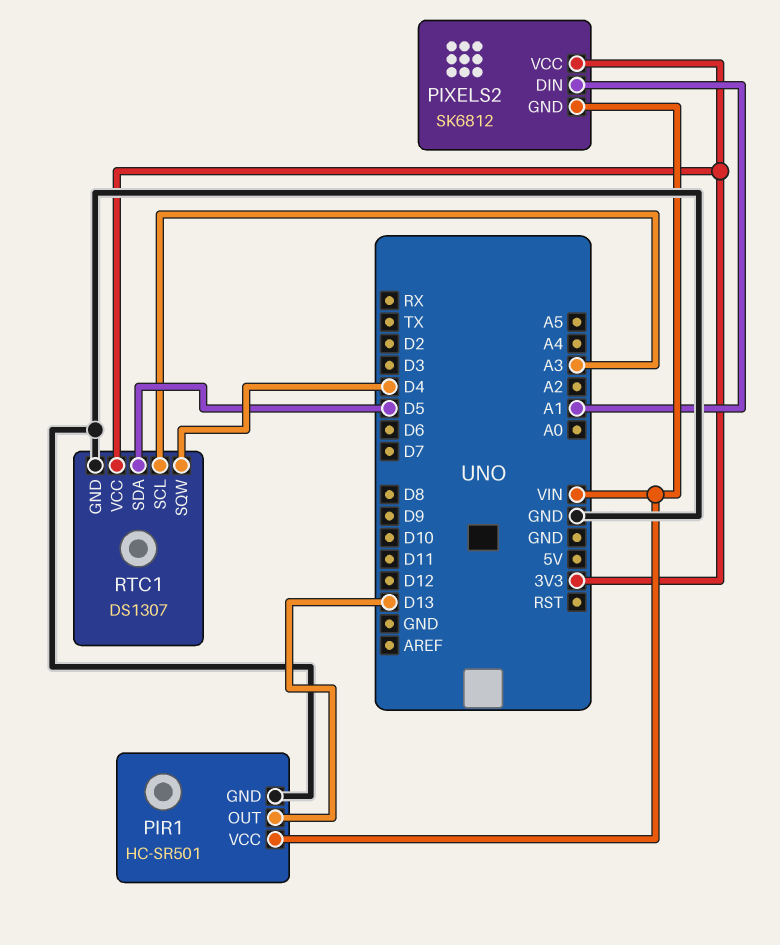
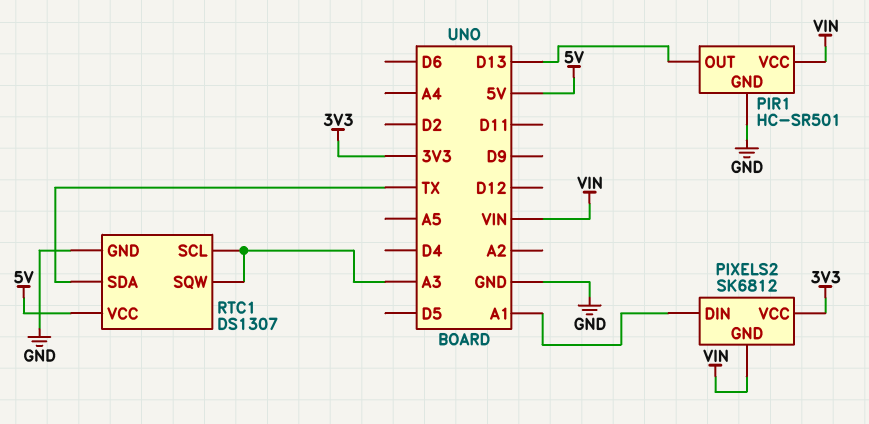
RTC1 pin SDA: D5 -> TX
RTC1 pin SQW: D4 -> A3
RTC1 pin VCC: 3V3 -> 5V

